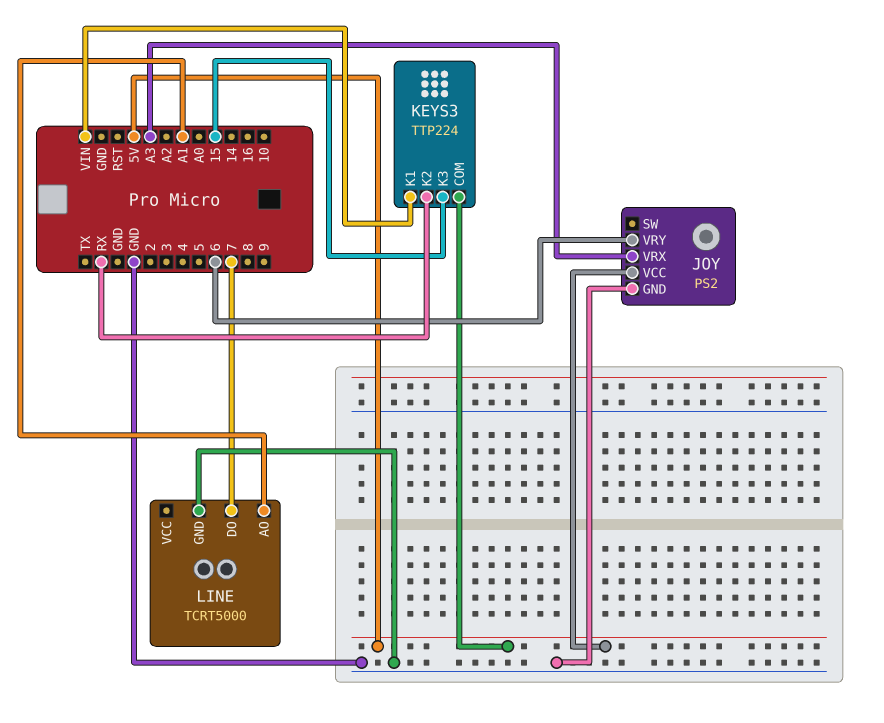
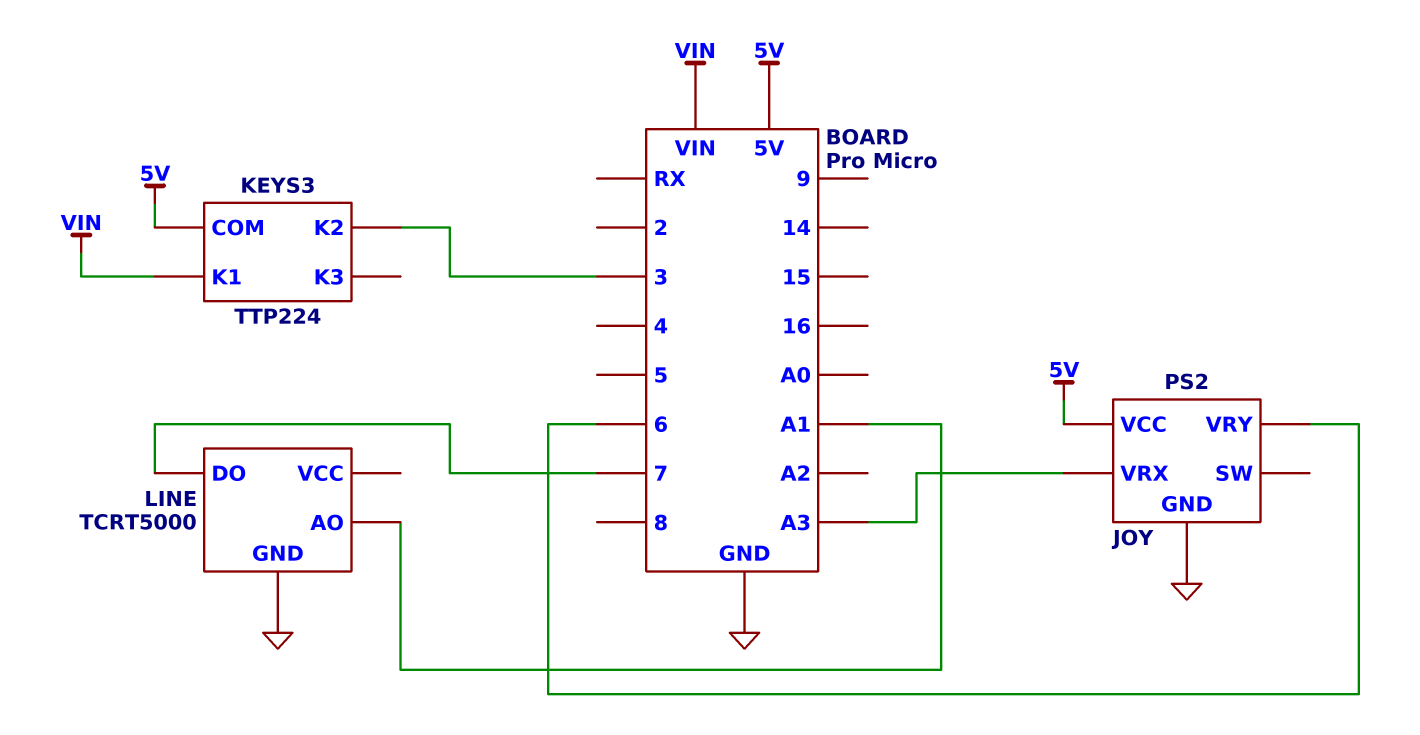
KEYS3 pin K2: RX -> 3
KEYS3 pin K3: 15 -> none

